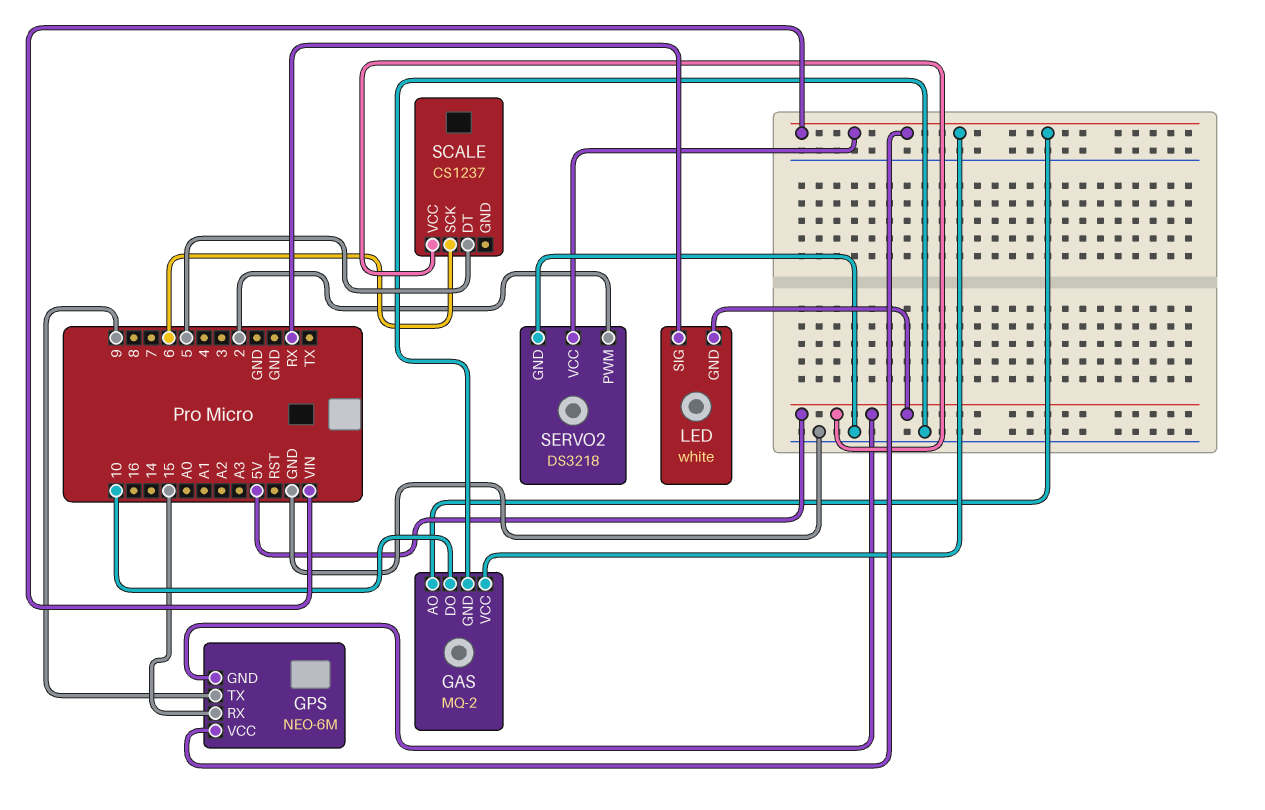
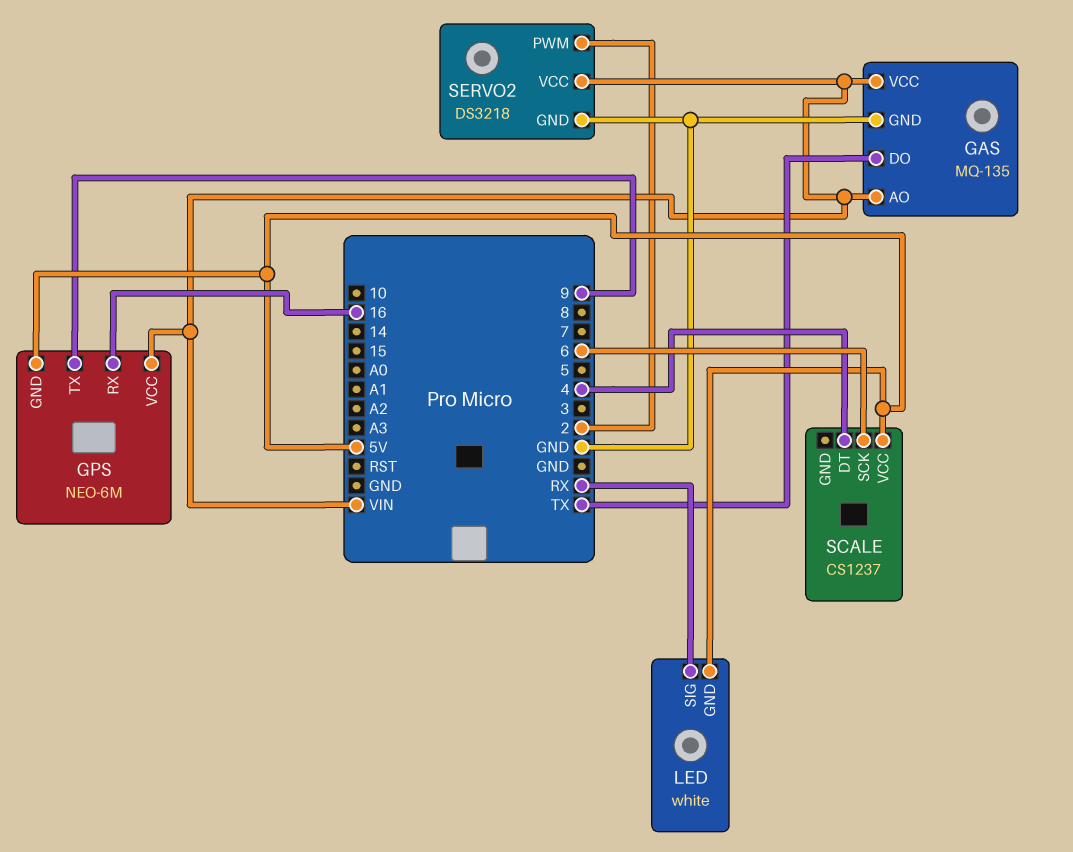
GAS: MQ-2 -> MQ-135
GAS pin DO: 10 -> TX
GPS pin RX: 15 -> 16
SCALE pin DT: 5 -> 4

